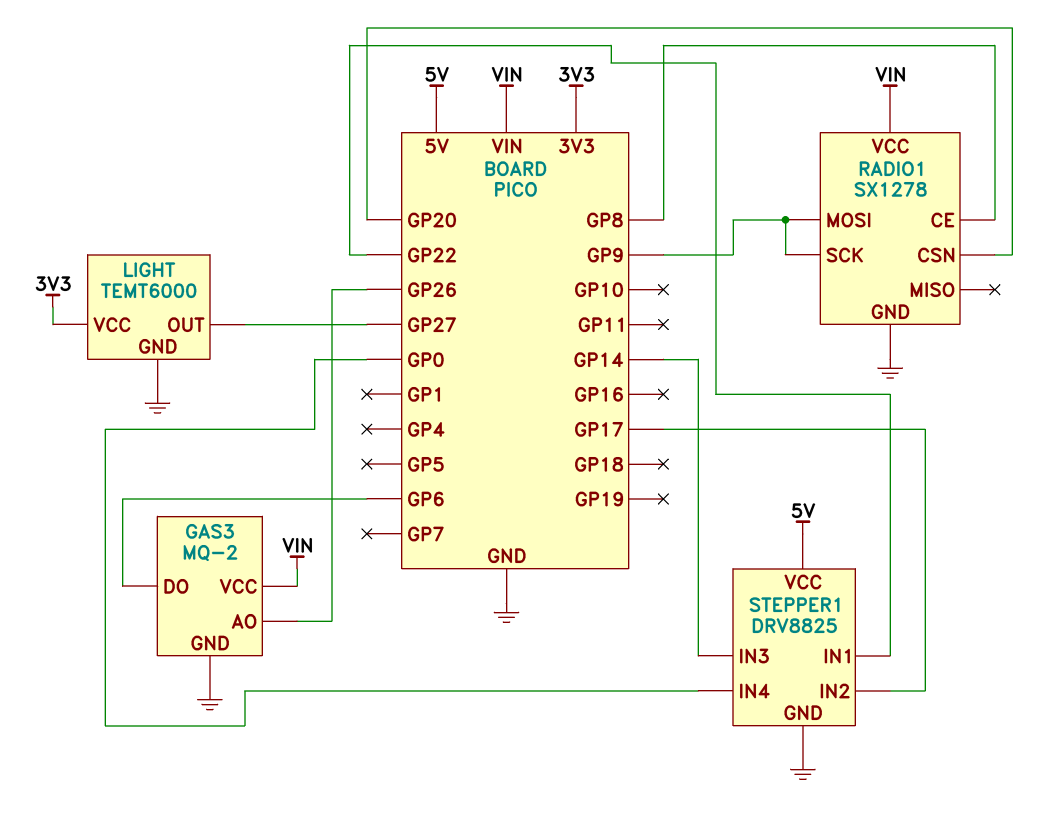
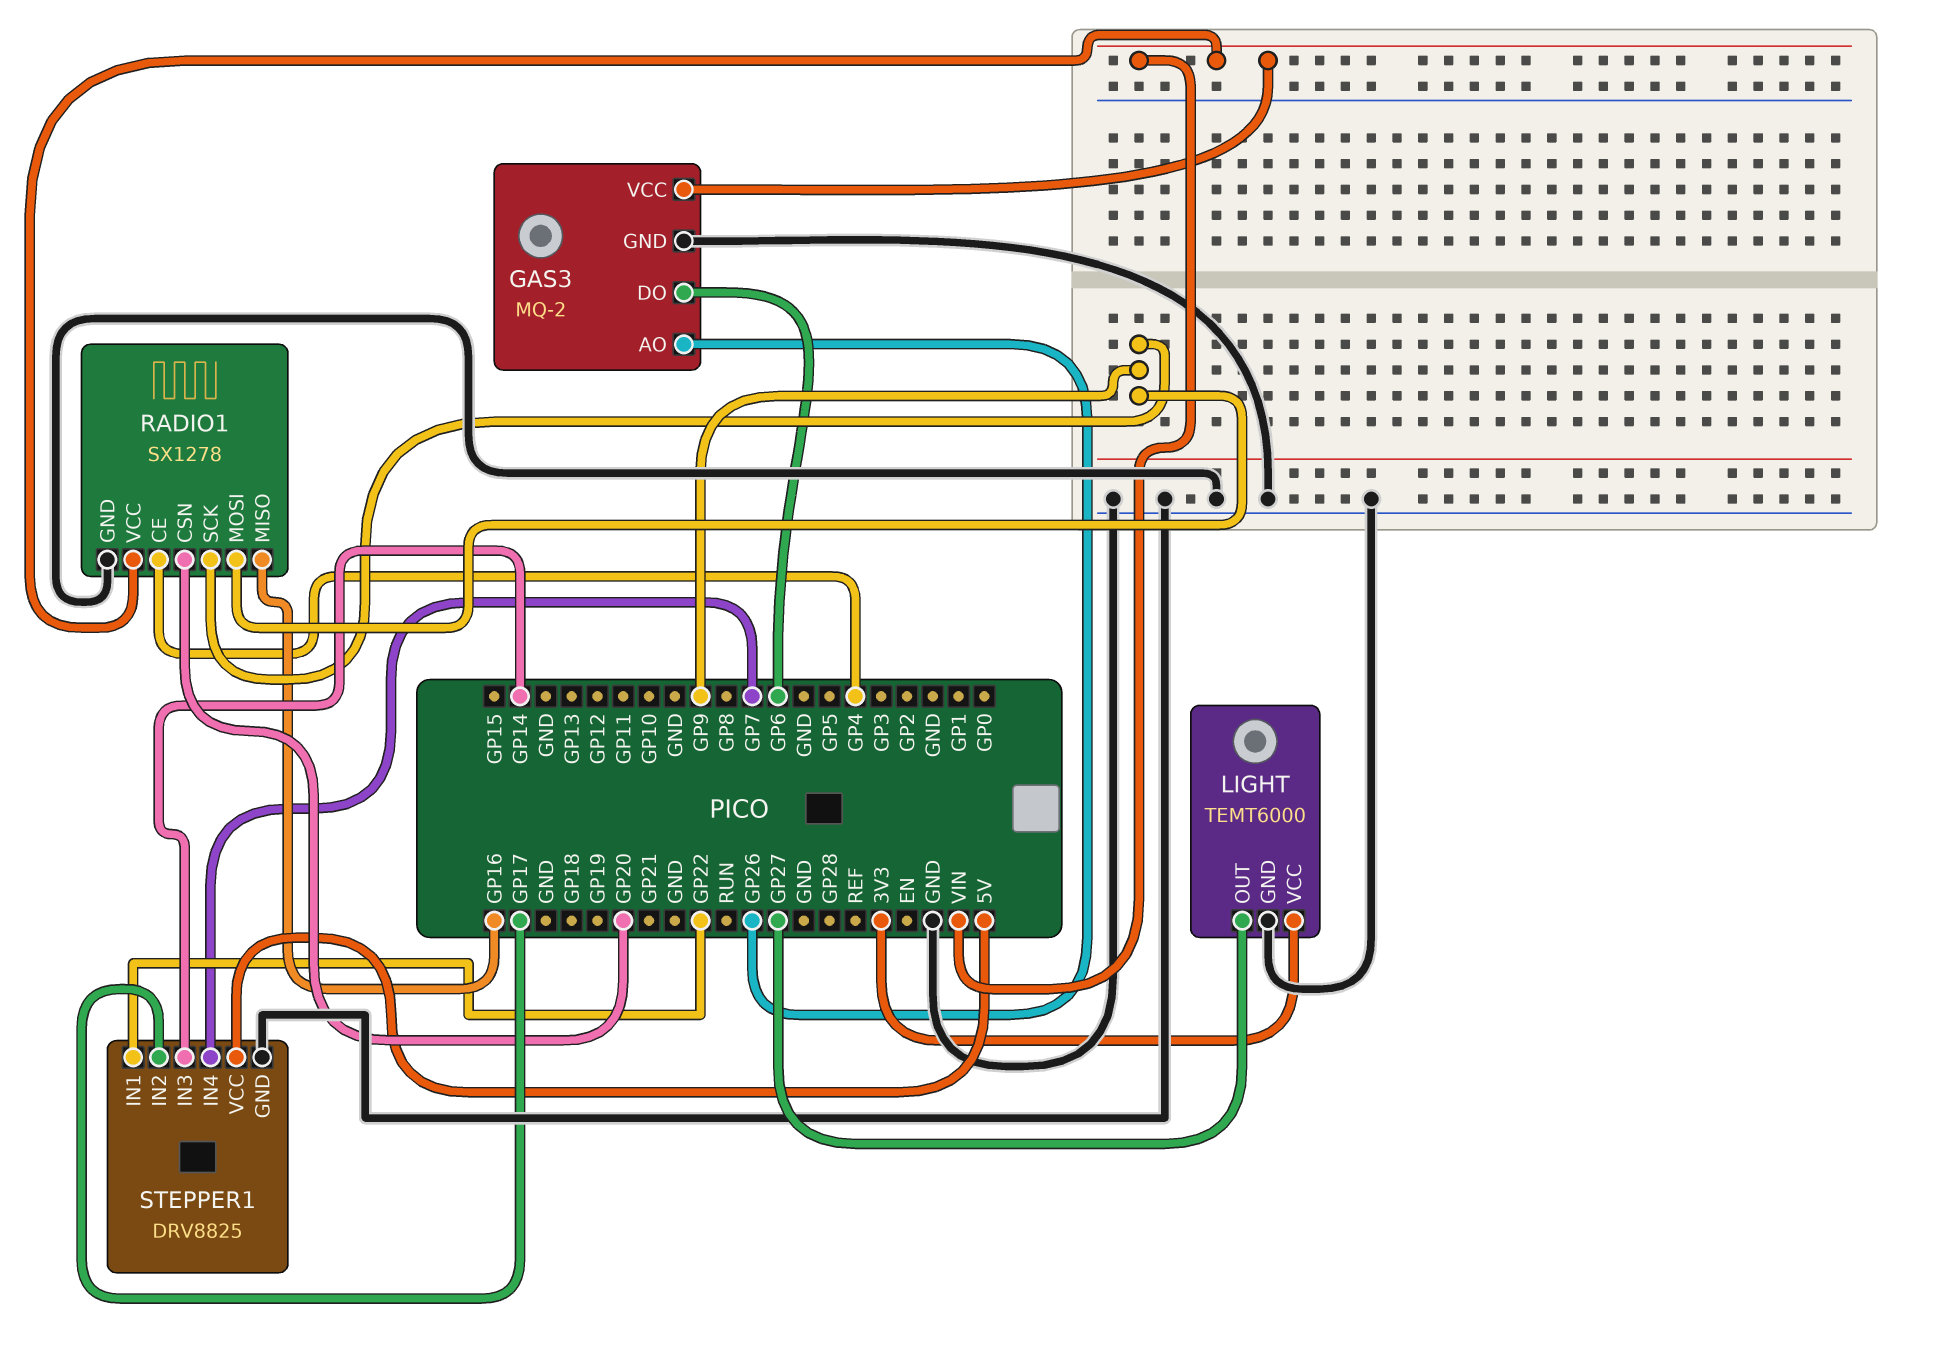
RADIO1 pin CE: GP8 -> GP4
RADIO1 pin MISO: none -> GP16
STEPPER1 pin IN4: GP0 -> GP7

